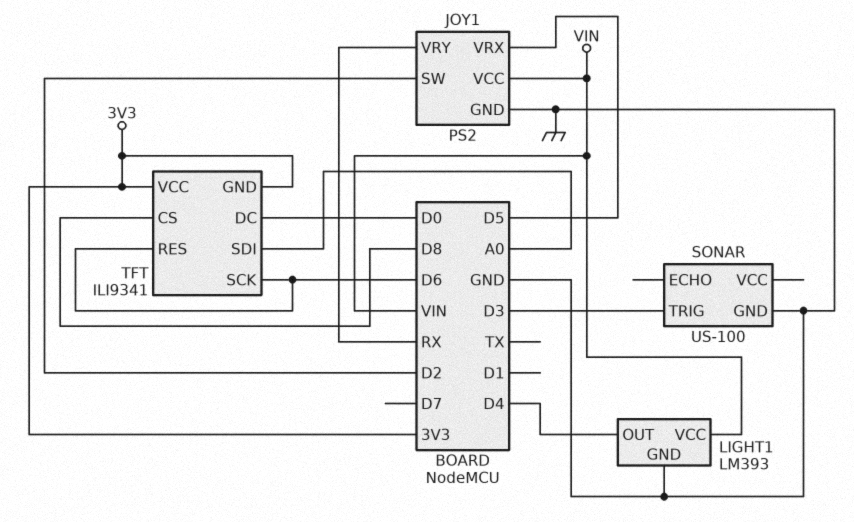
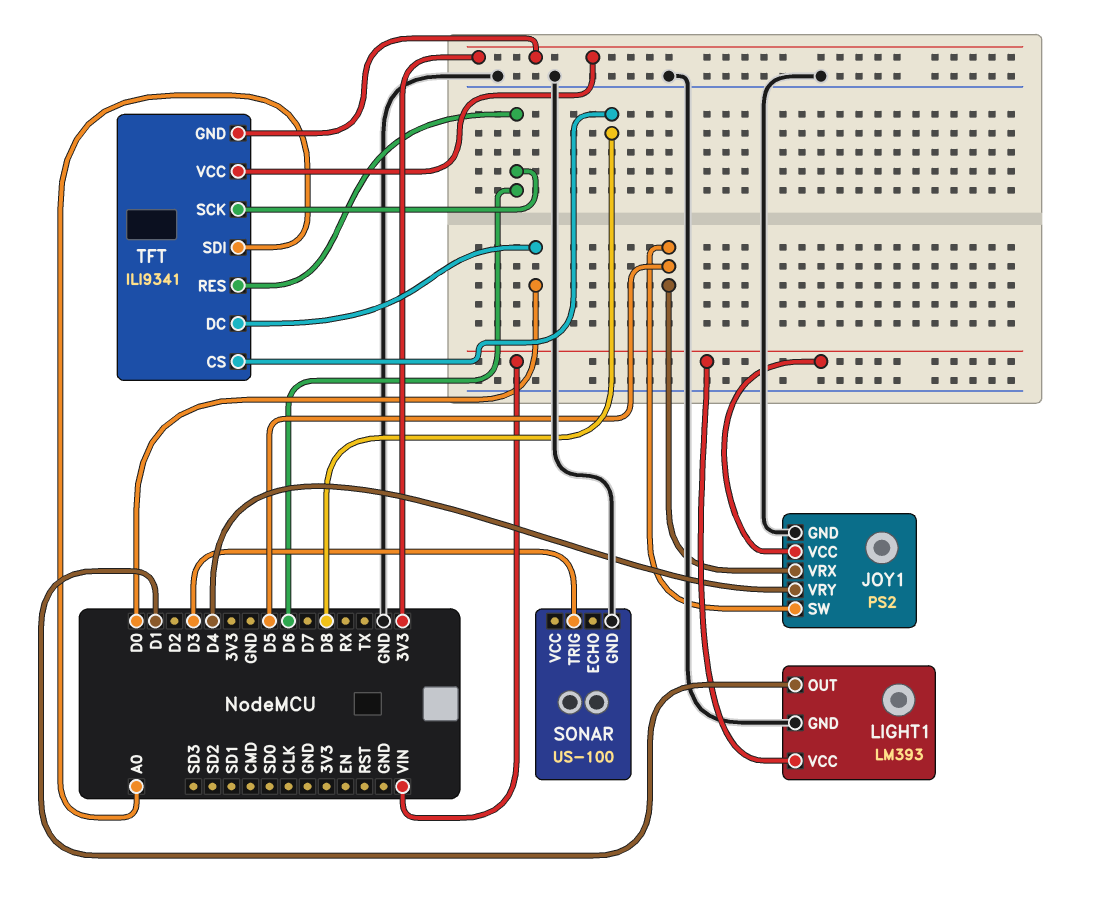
JOY1 pin SW: D2 -> D5
JOY1 pin VRY: RX -> D4
LIGHT1 pin OUT: D4 -> D1

